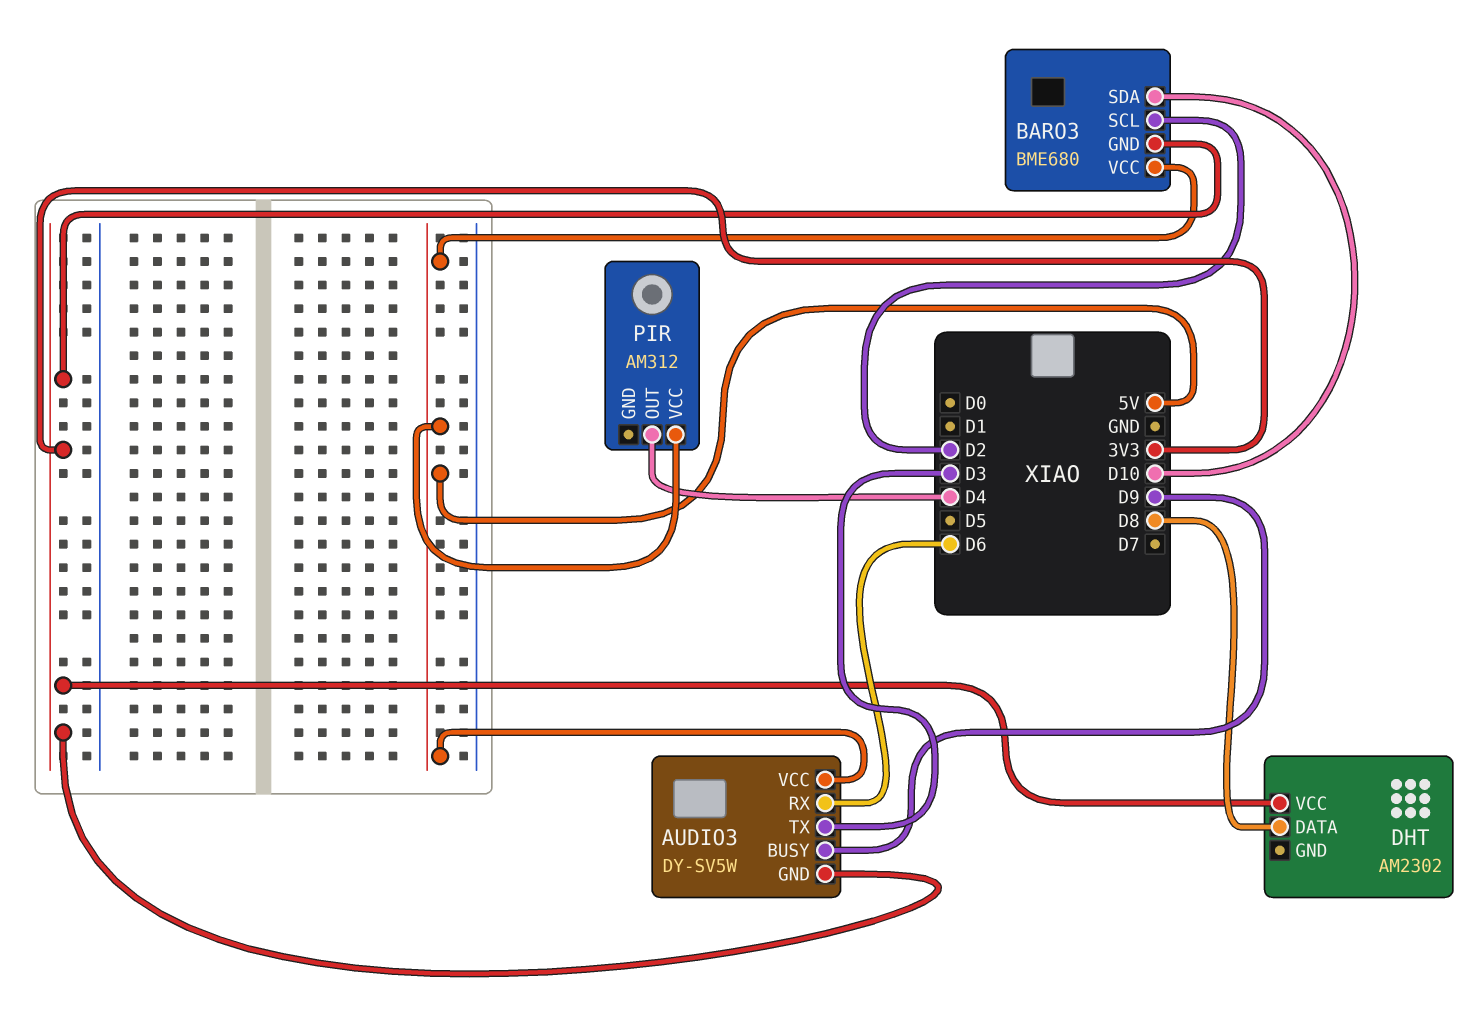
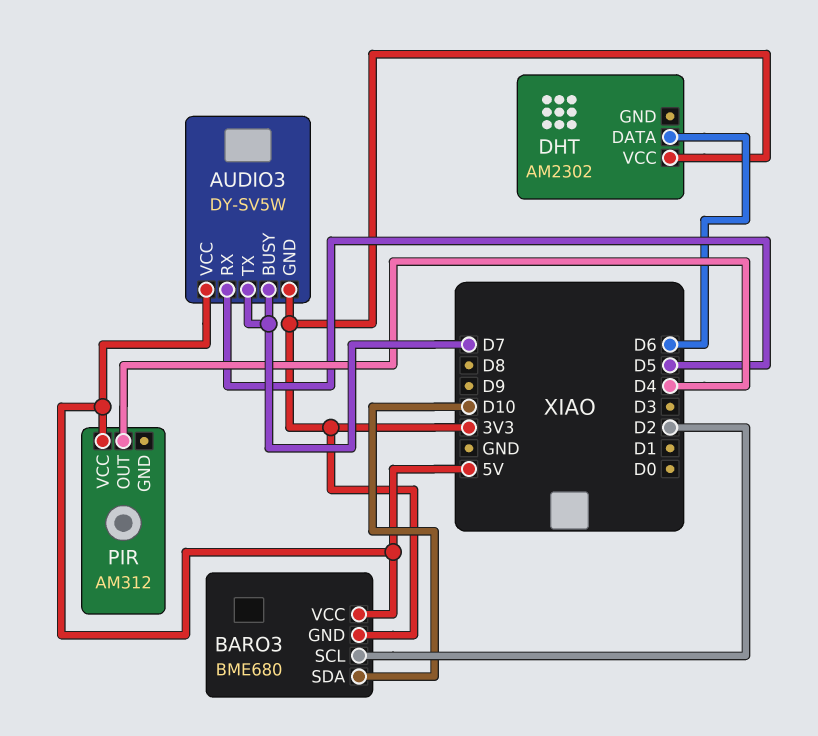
AUDIO3 pin BUSY: D9 -> D7
AUDIO3 pin RX: D6 -> D5
AUDIO3 pin TX: D3 -> D7
DHT pin DATA: D8 -> D6

